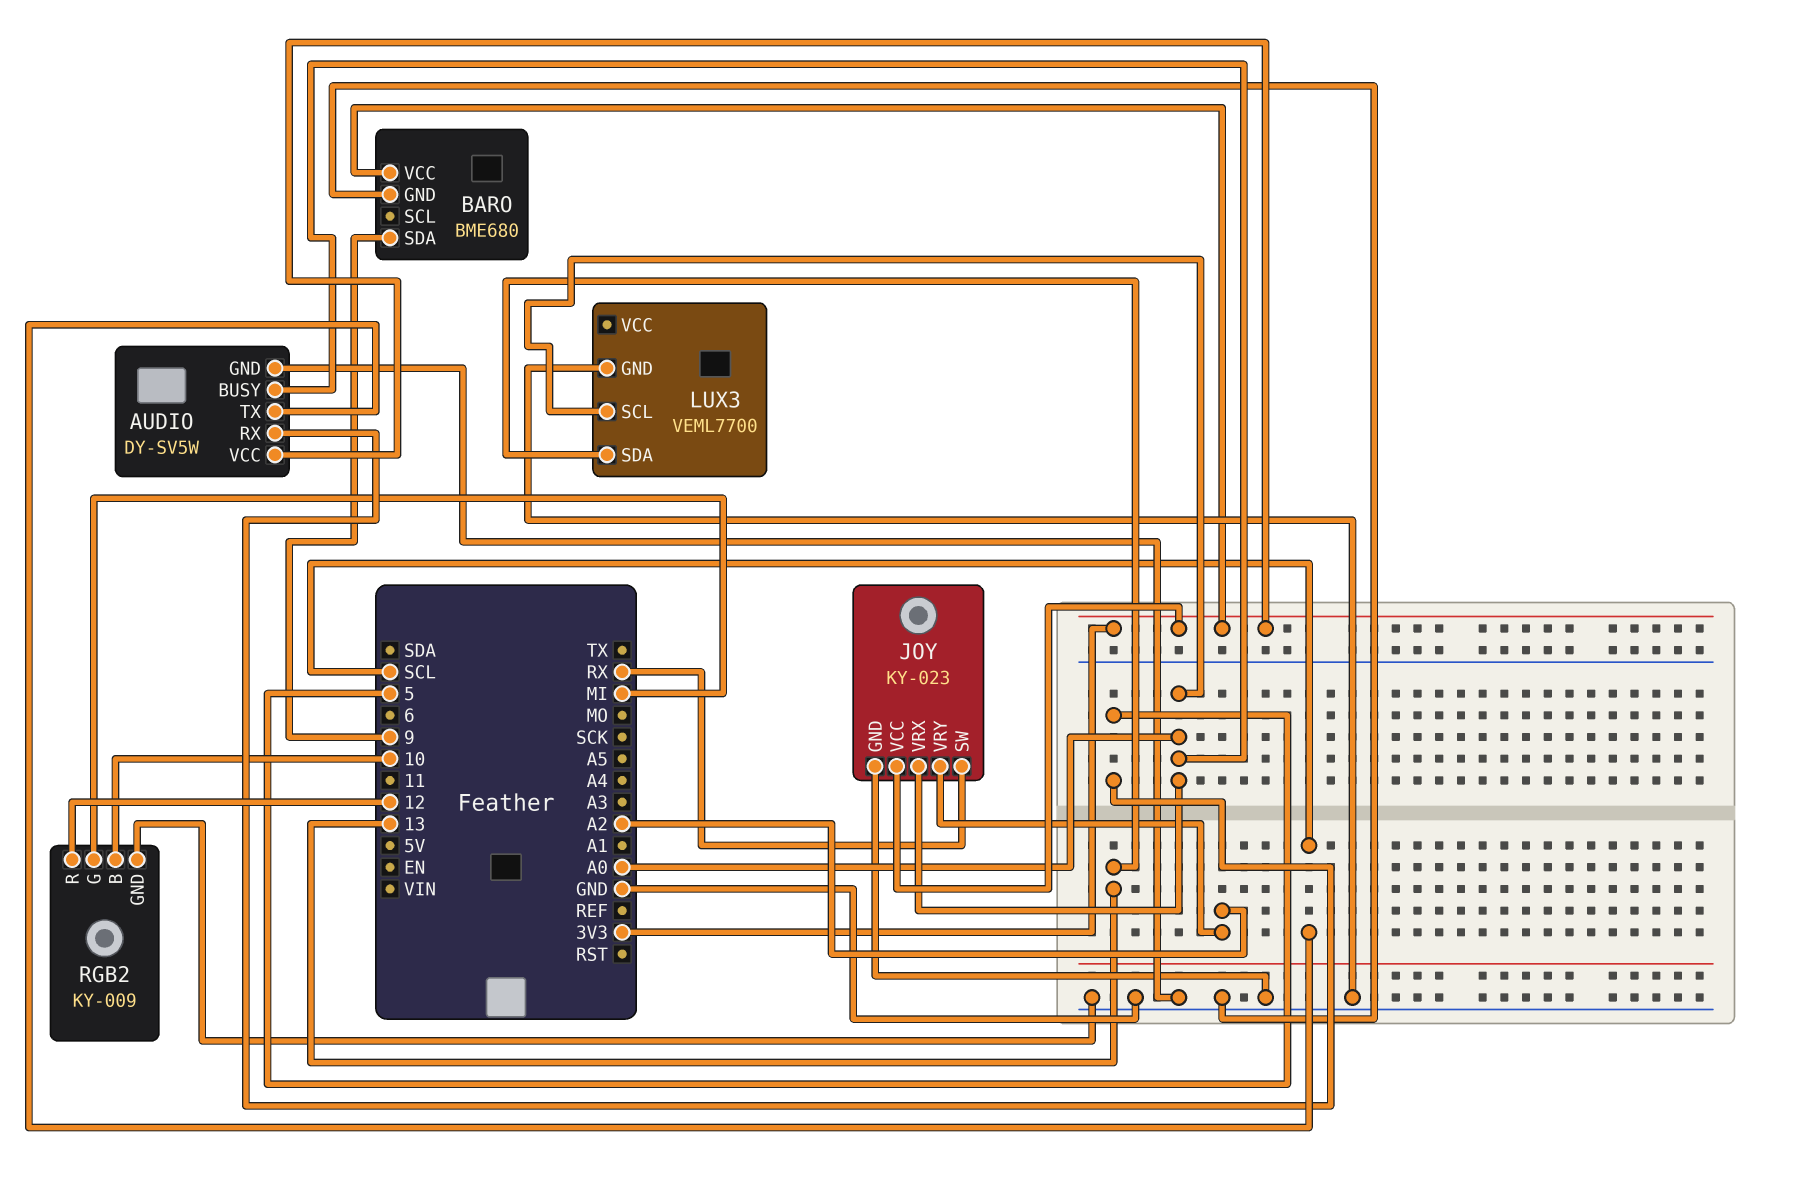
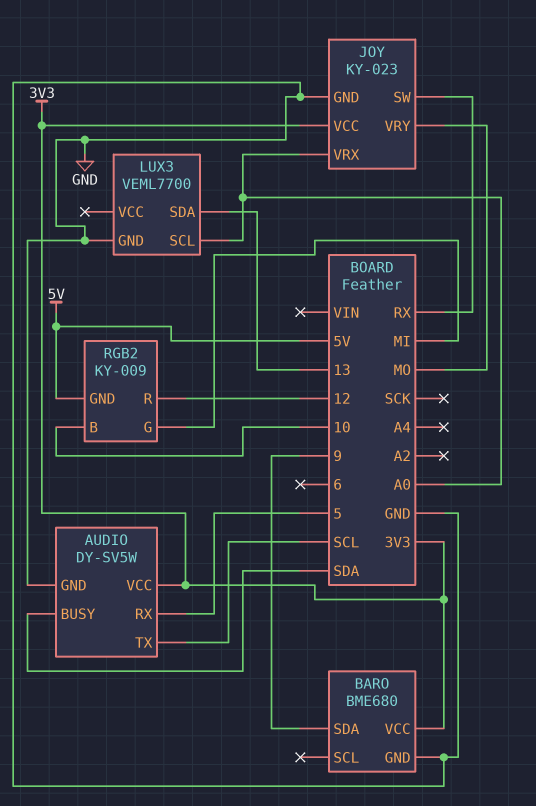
AUDIO pin BUSY: A0 -> SDA
JOY pin VRY: A2 -> MO
RGB2 pin GND: GND -> 5V

